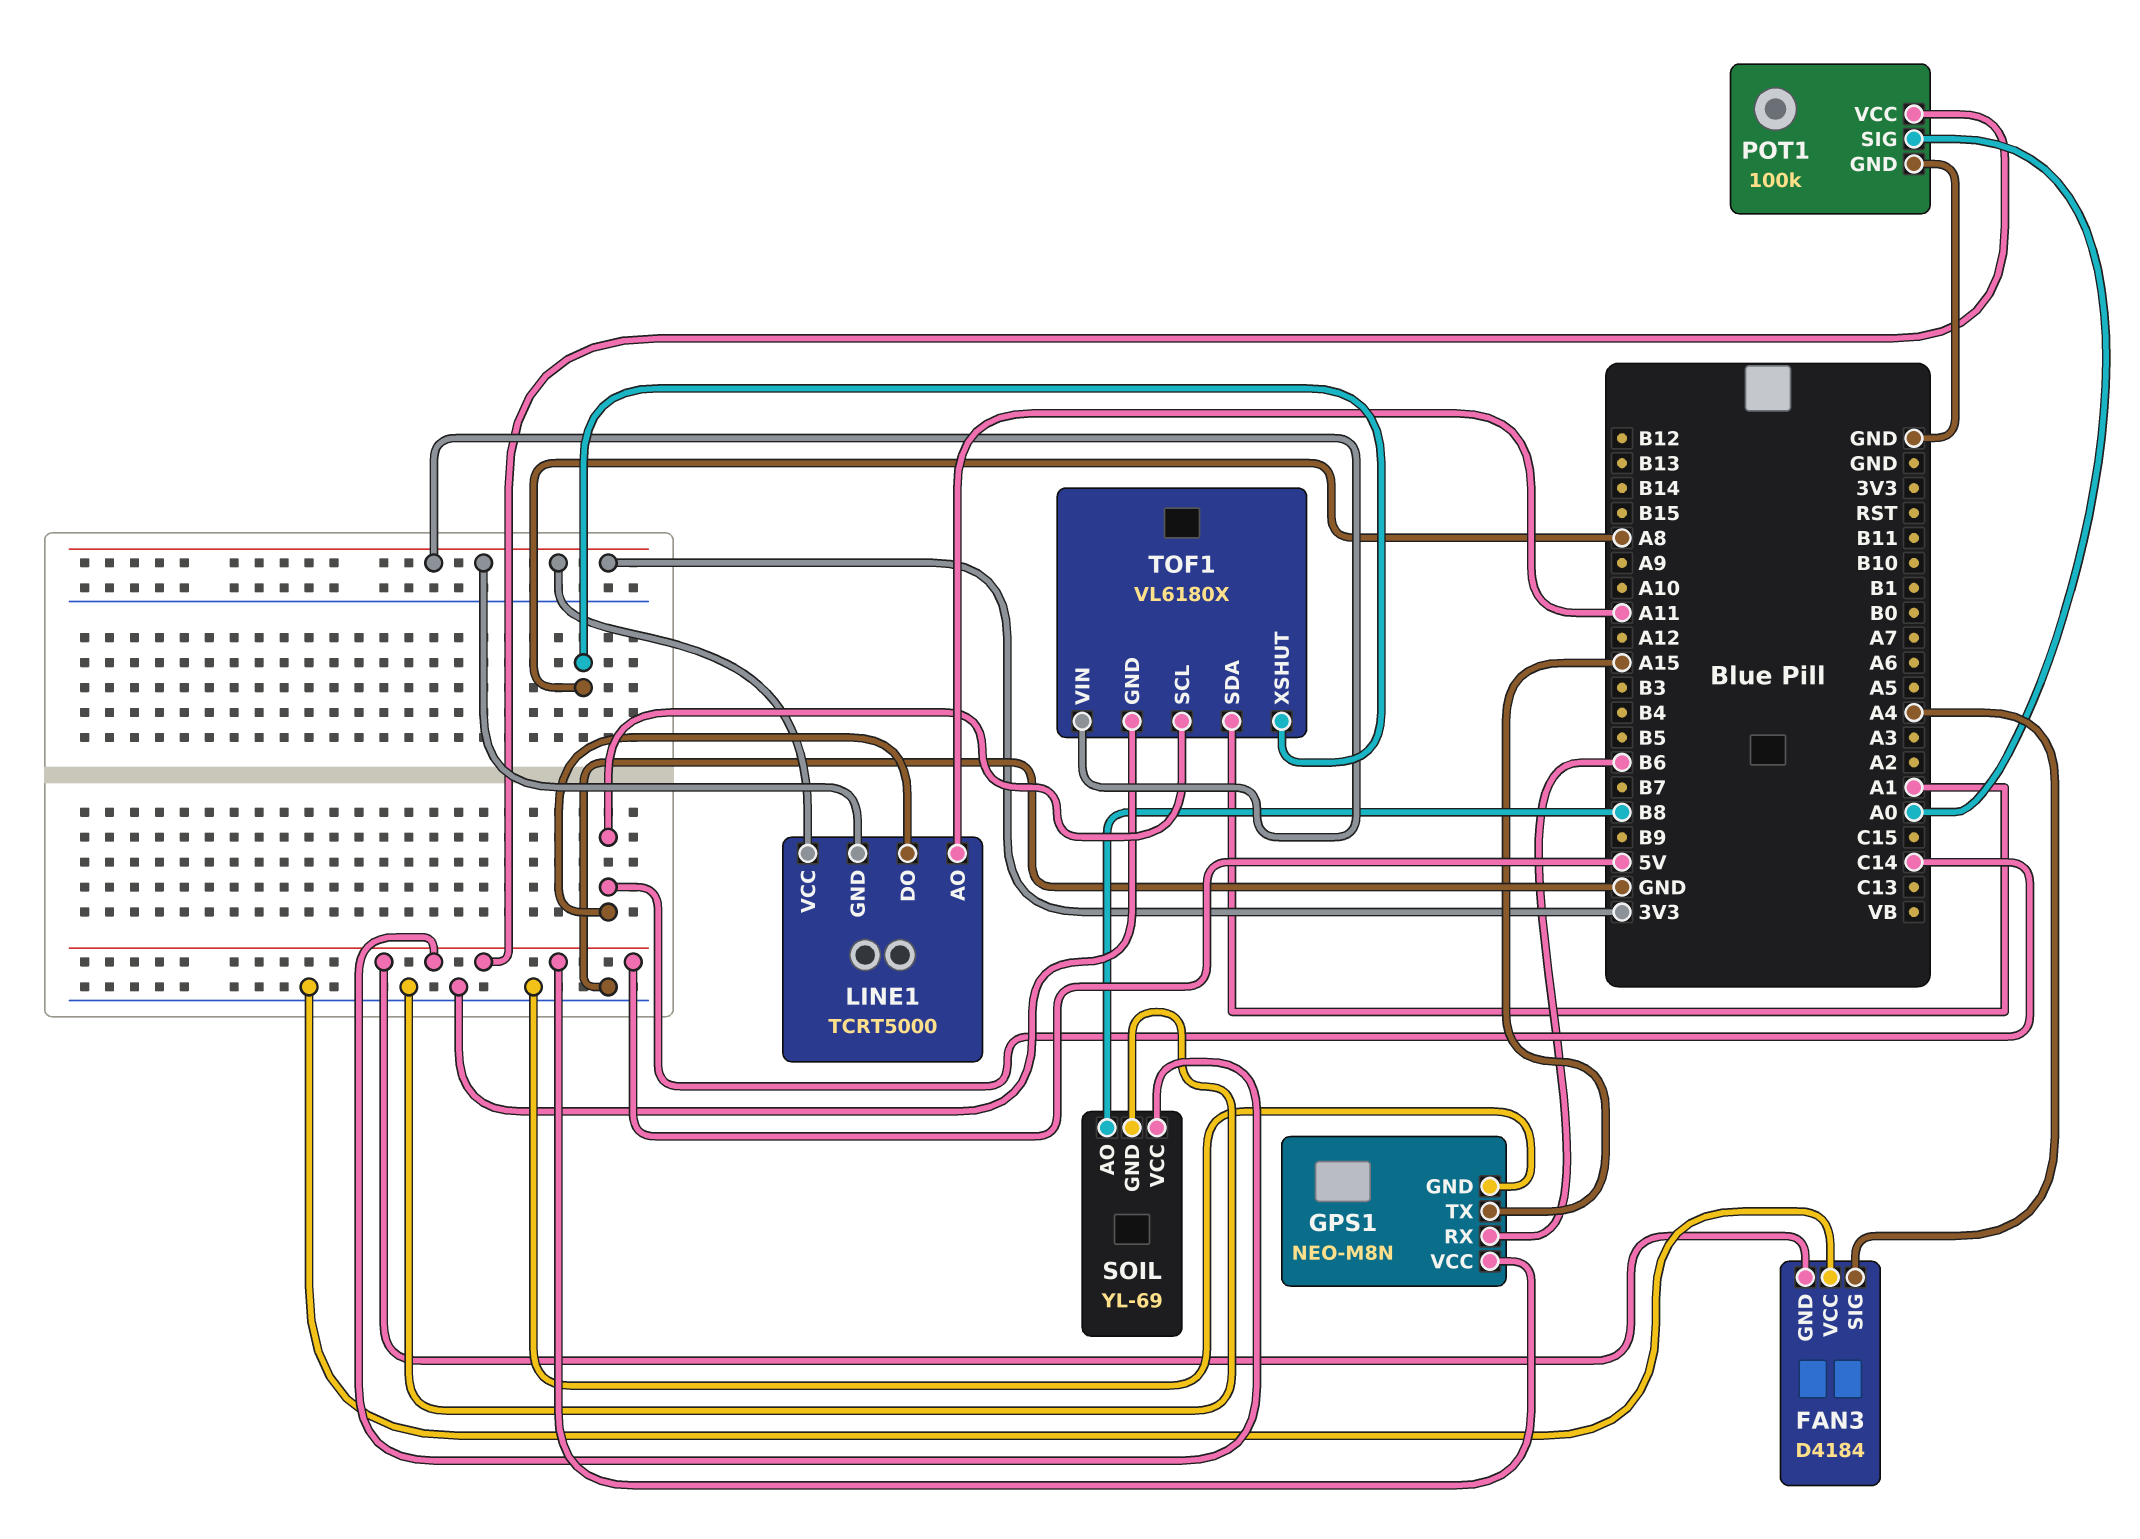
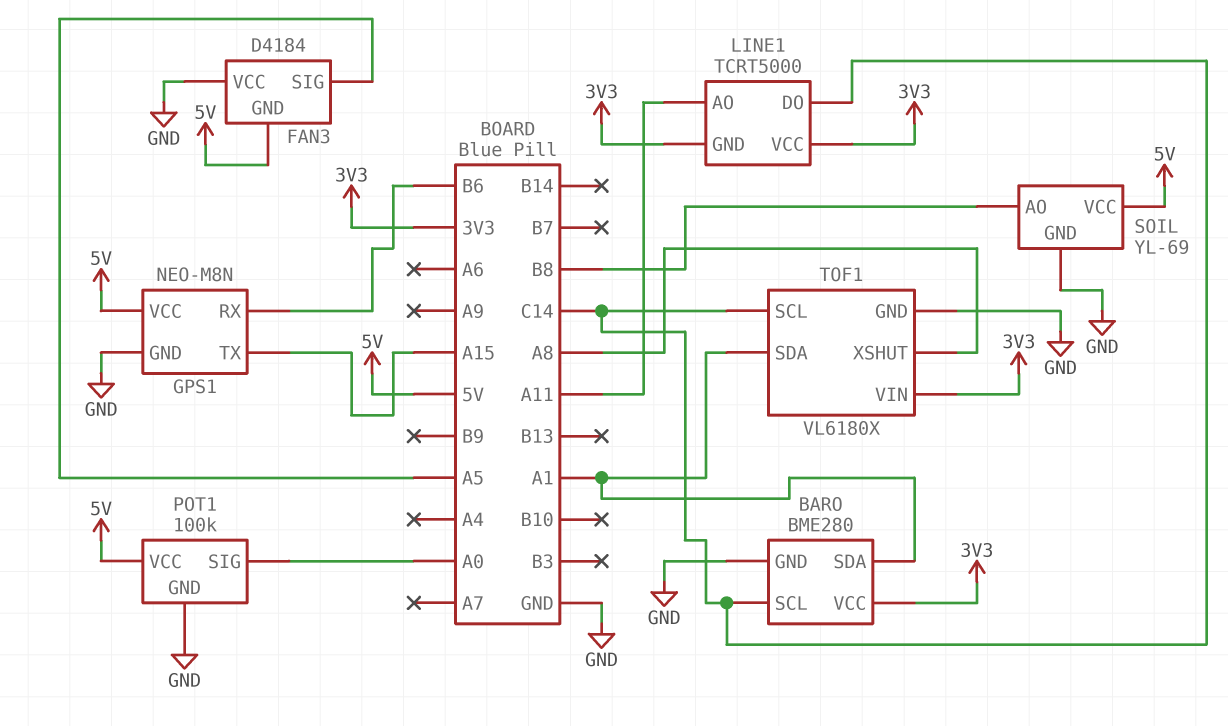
BARO: none -> BME280
BARO pin GND: none -> GND
BARO pin SCL: none -> C14
BARO pin SDA: none -> A1
BARO pin VCC: none -> 3V3
FAN3 pin SIG: A4 -> A5

